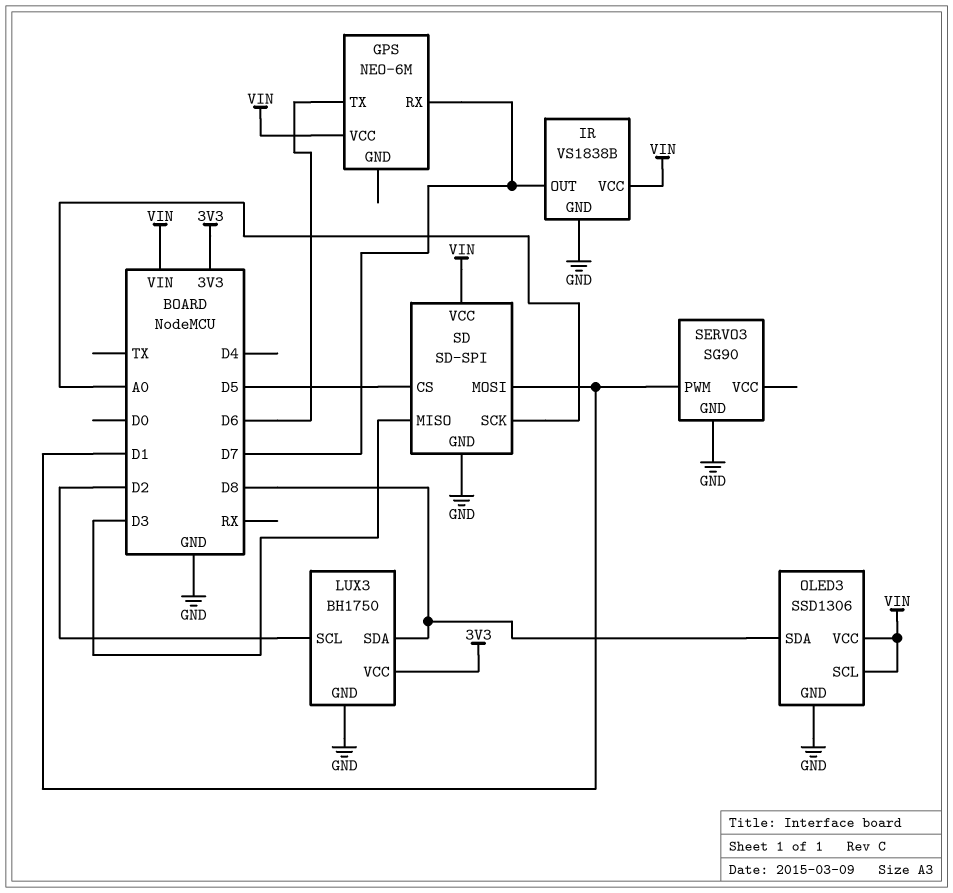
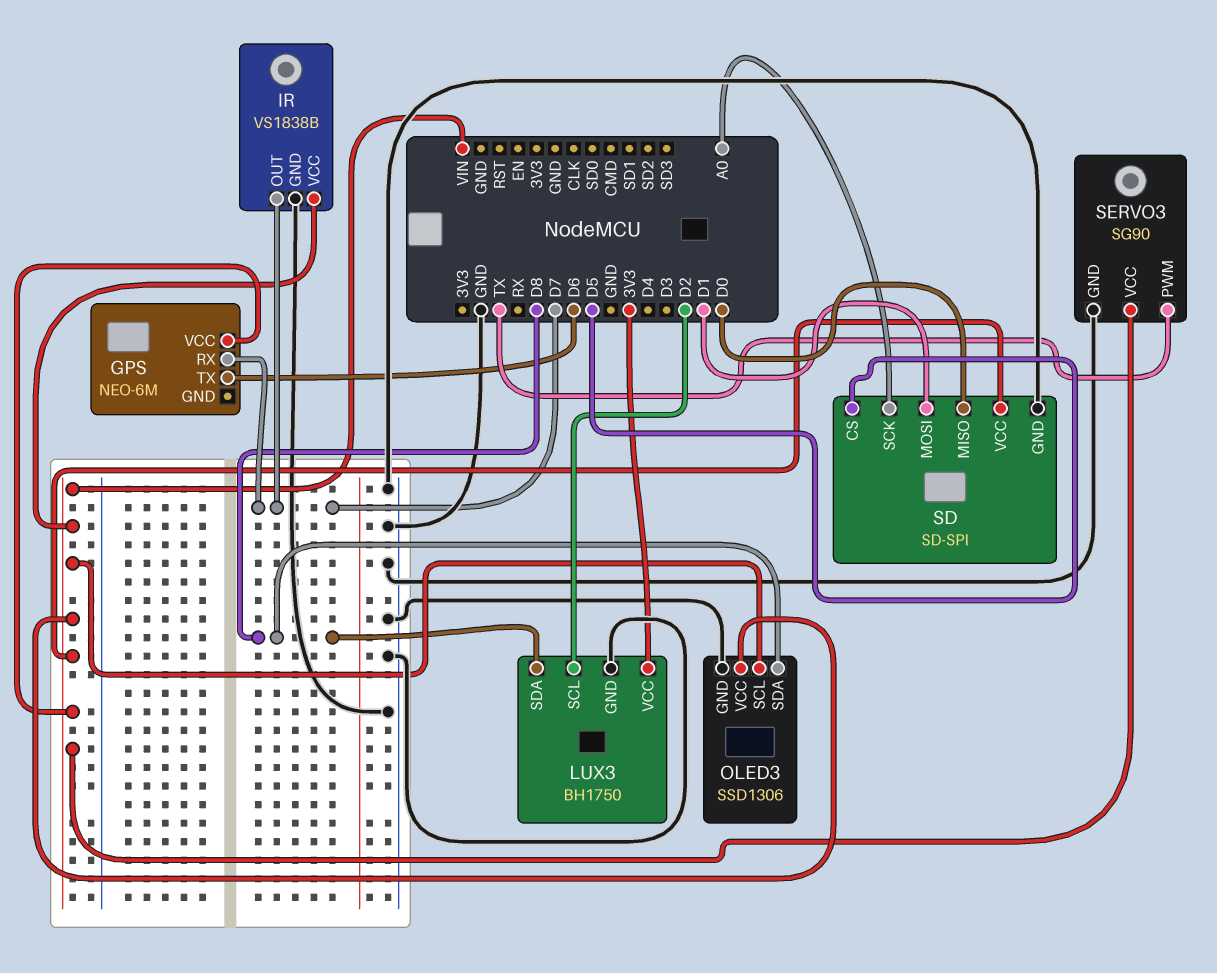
SD pin MISO: D3 -> D0
SERVO3 pin PWM: D1 -> TX
SERVO3 pin VCC: none -> VIN

